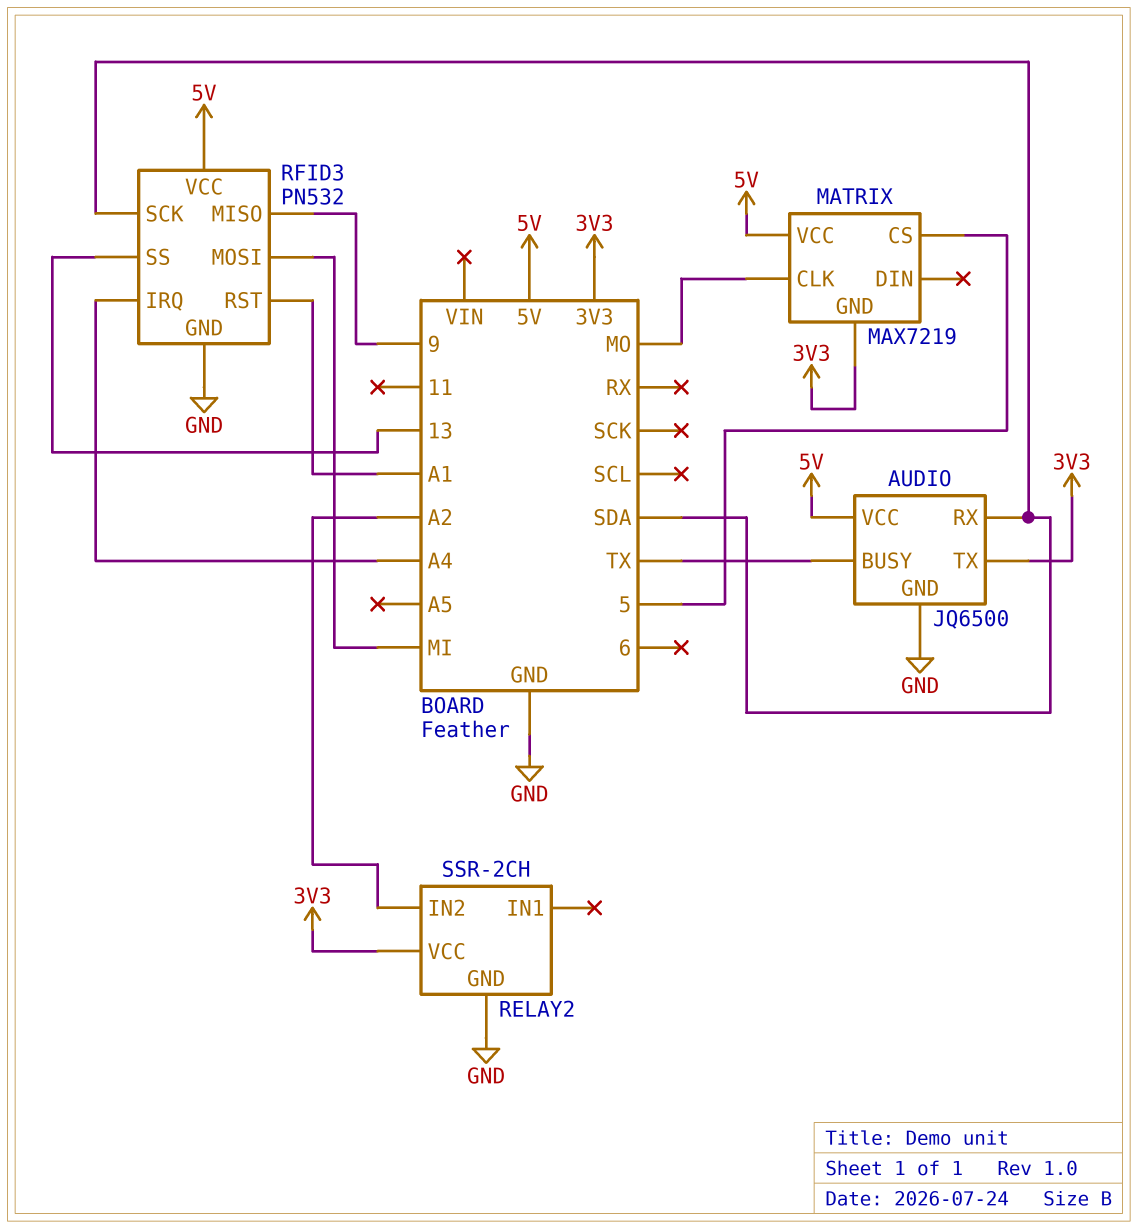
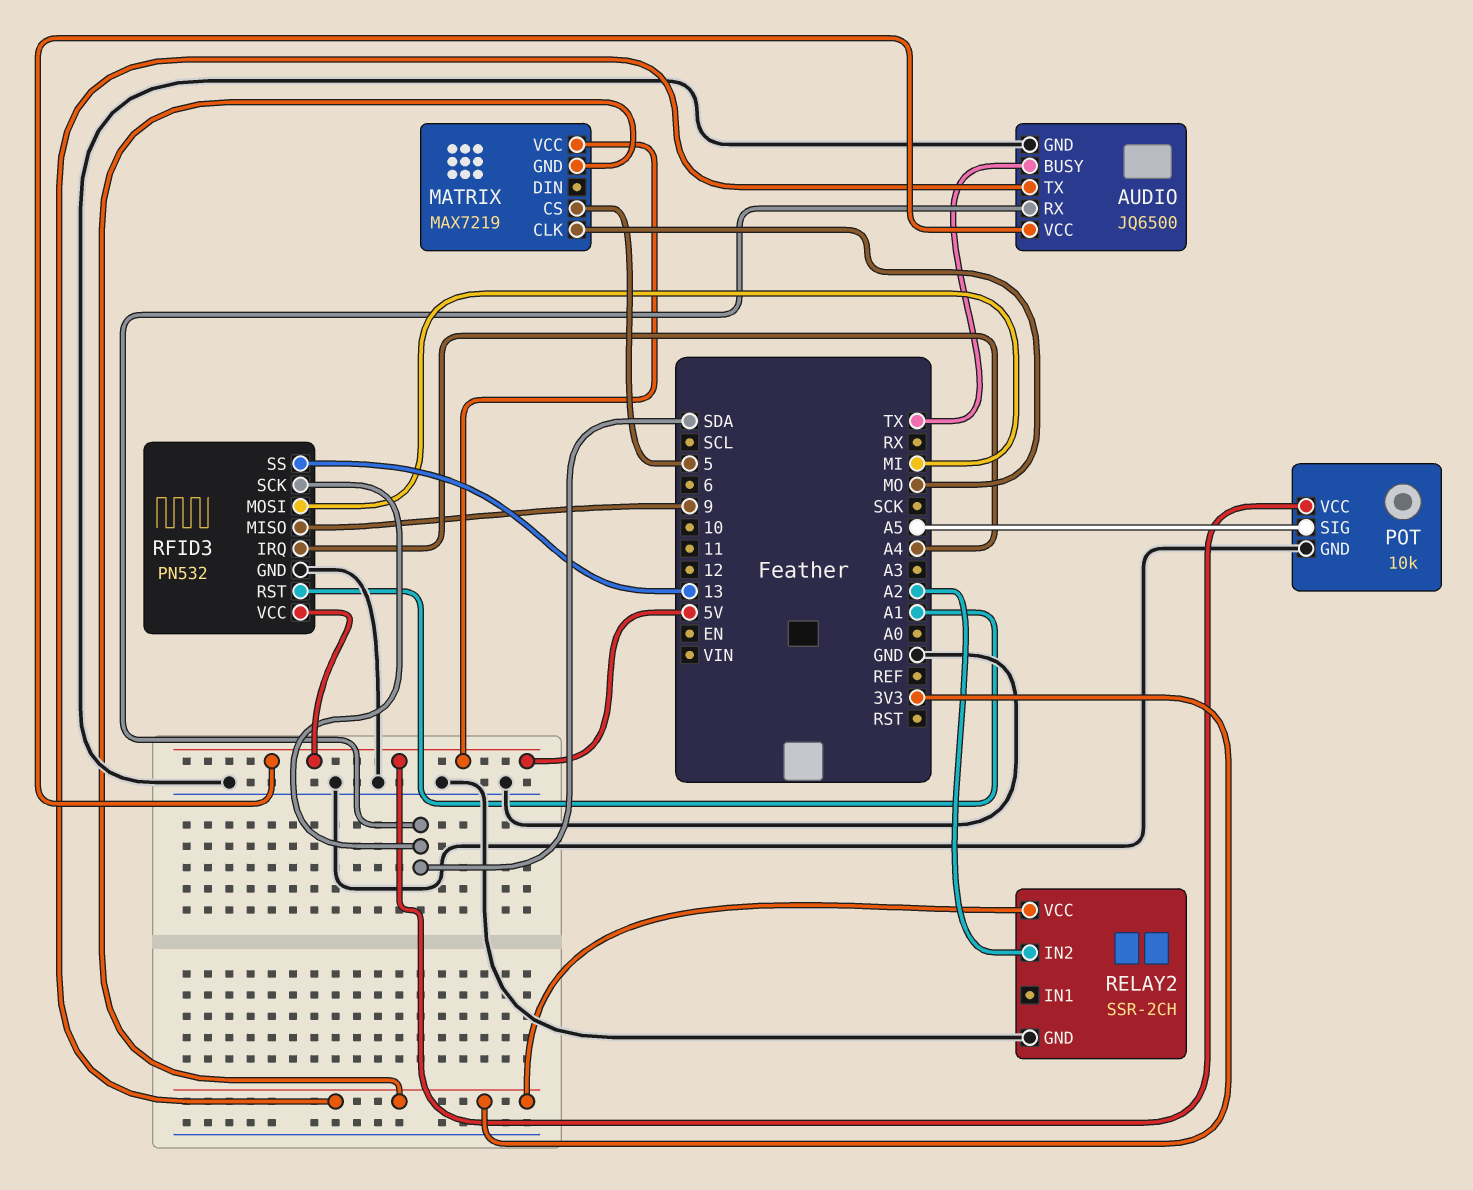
POT: none -> 10k
POT pin GND: none -> GND
POT pin SIG: none -> A5
POT pin VCC: none -> 5V

